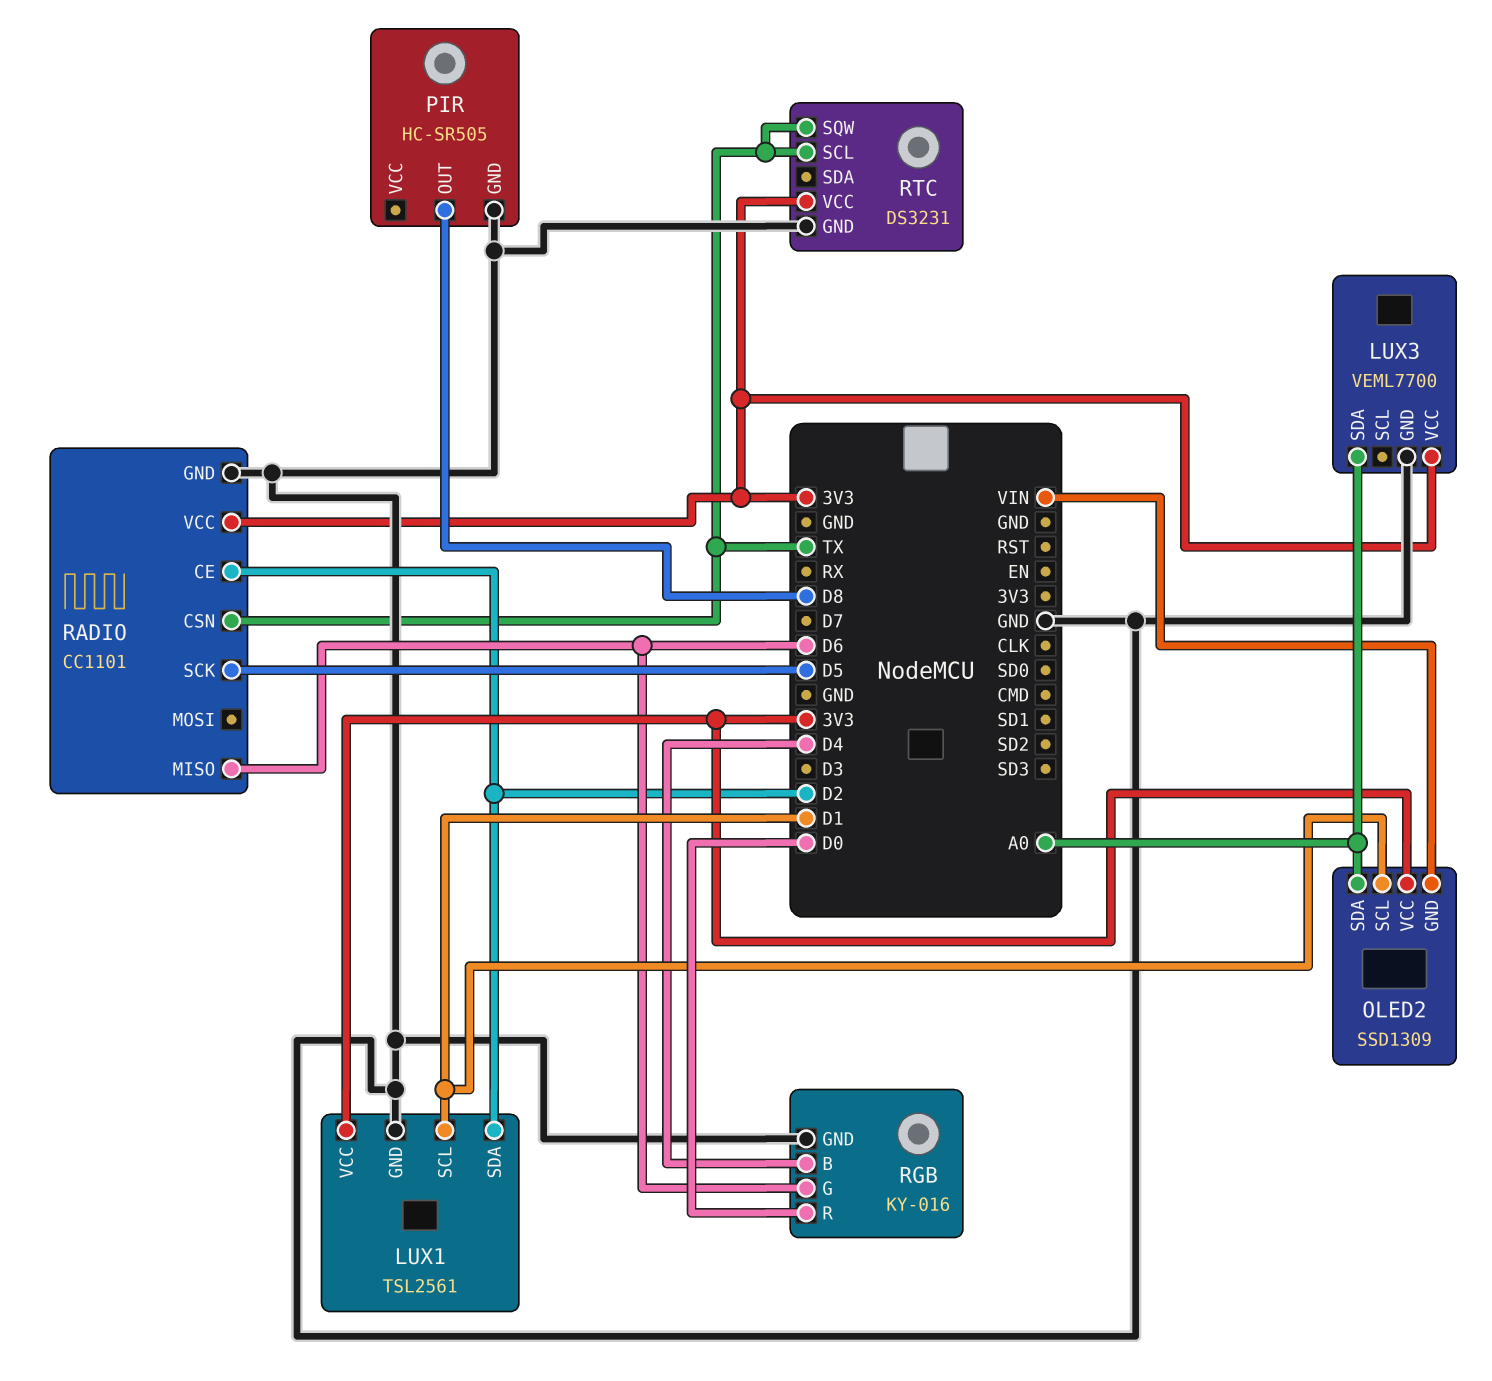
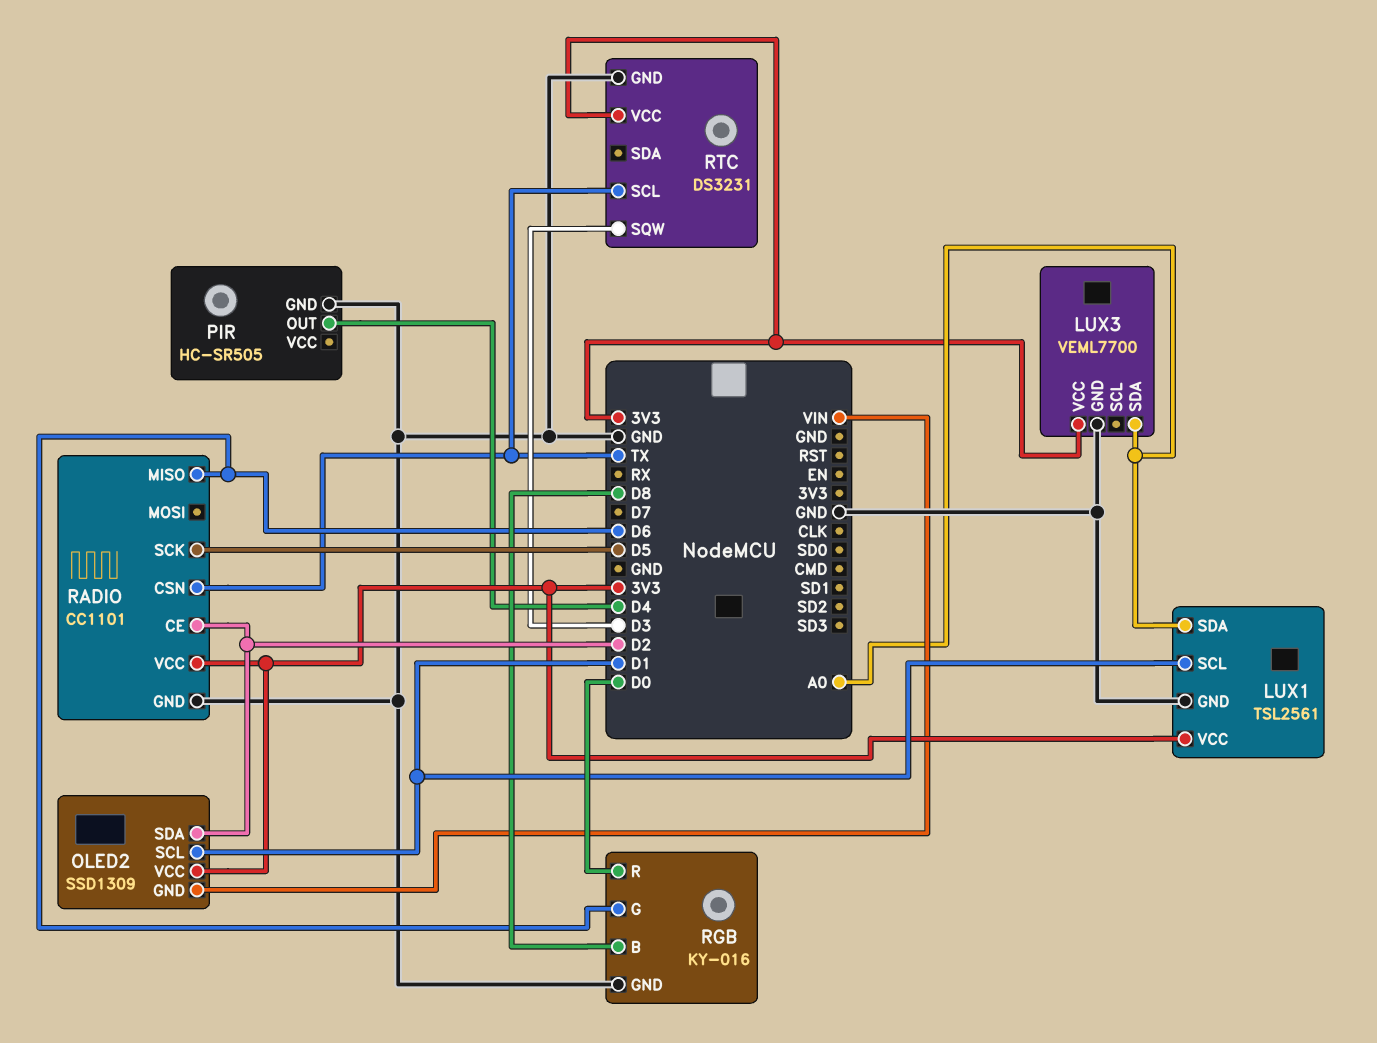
LUX1 pin SDA: D2 -> A0
OLED2 pin SDA: A0 -> D2
PIR pin OUT: D8 -> D4
RGB pin B: D4 -> D8
RTC pin SQW: TX -> D3

